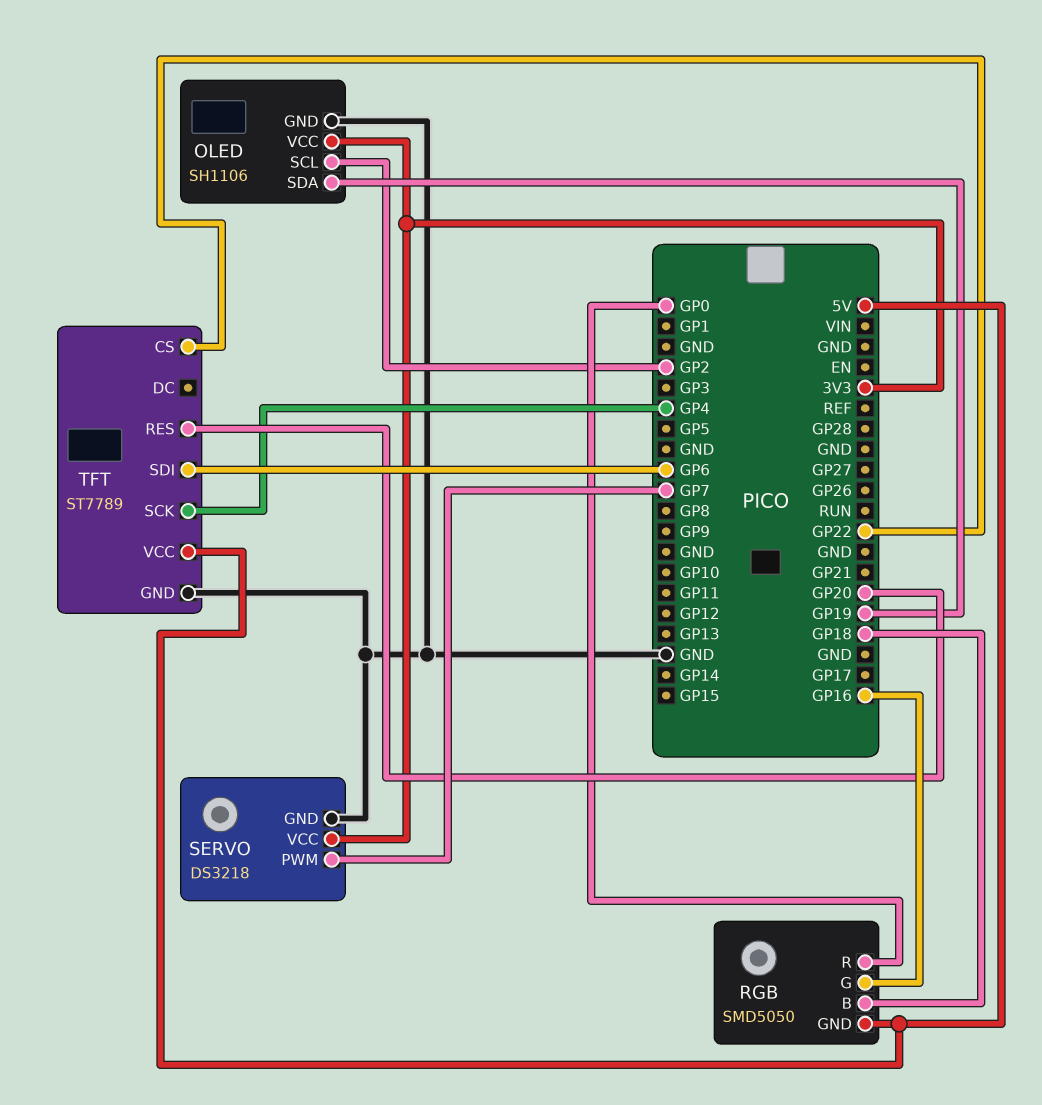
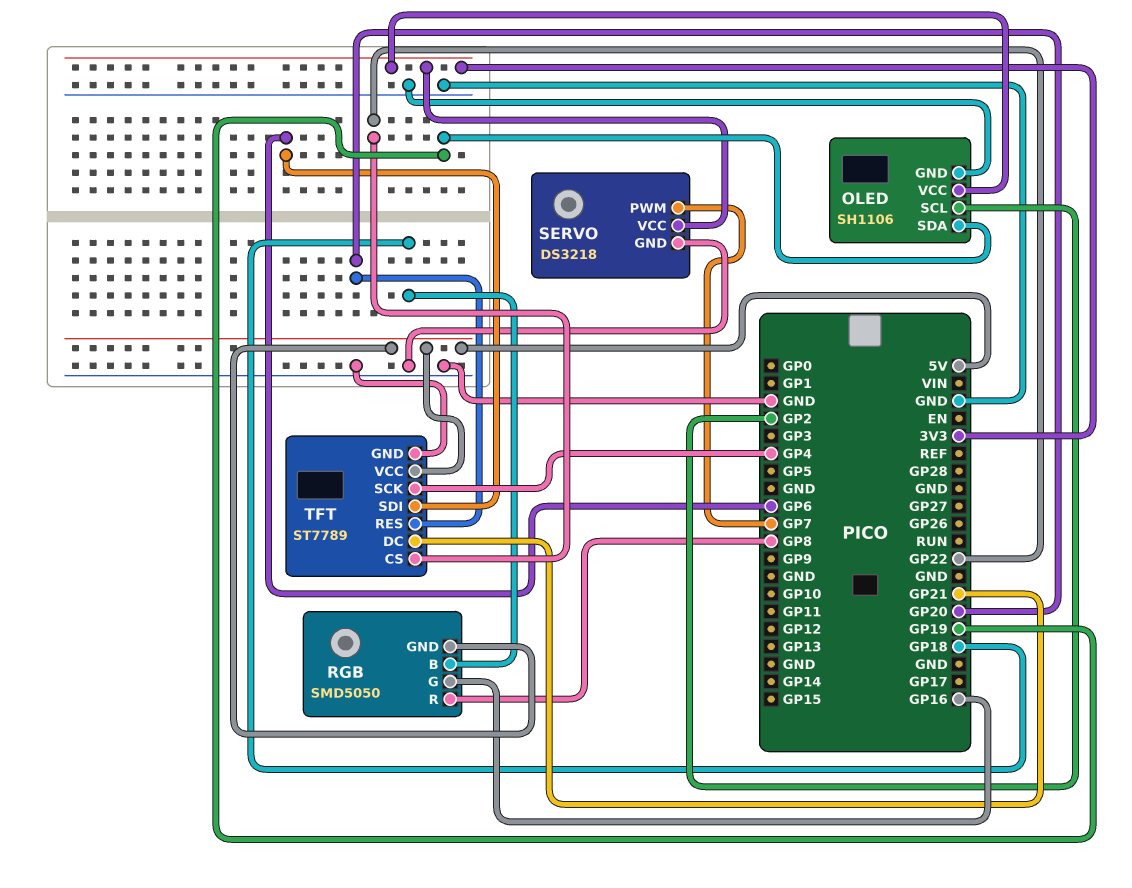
RGB pin R: GP0 -> GP8
TFT pin DC: none -> GP21

